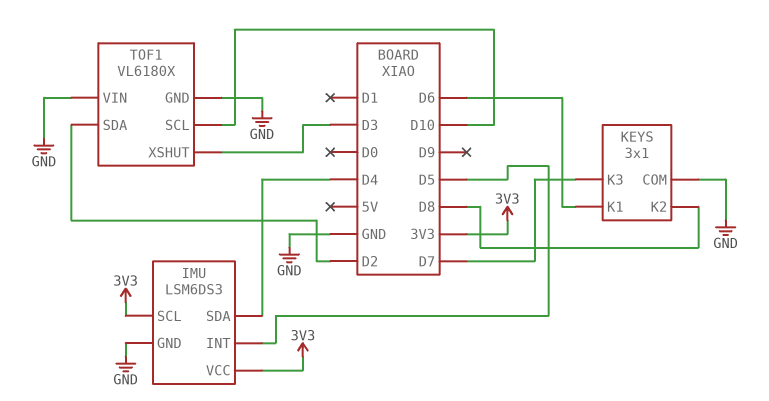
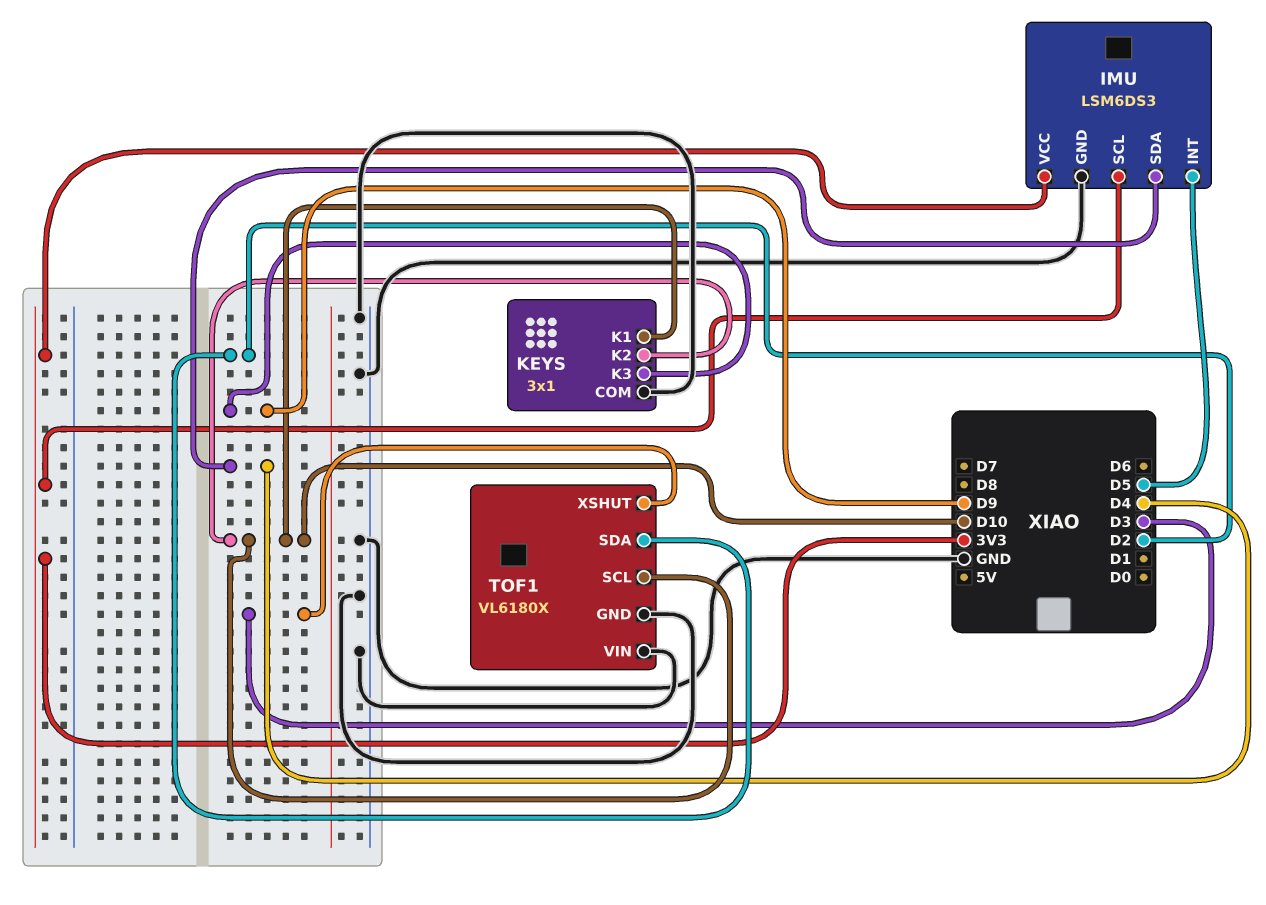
KEYS pin K1: D6 -> D10
KEYS pin K2: D8 -> D10
KEYS pin K3: D7 -> D9

